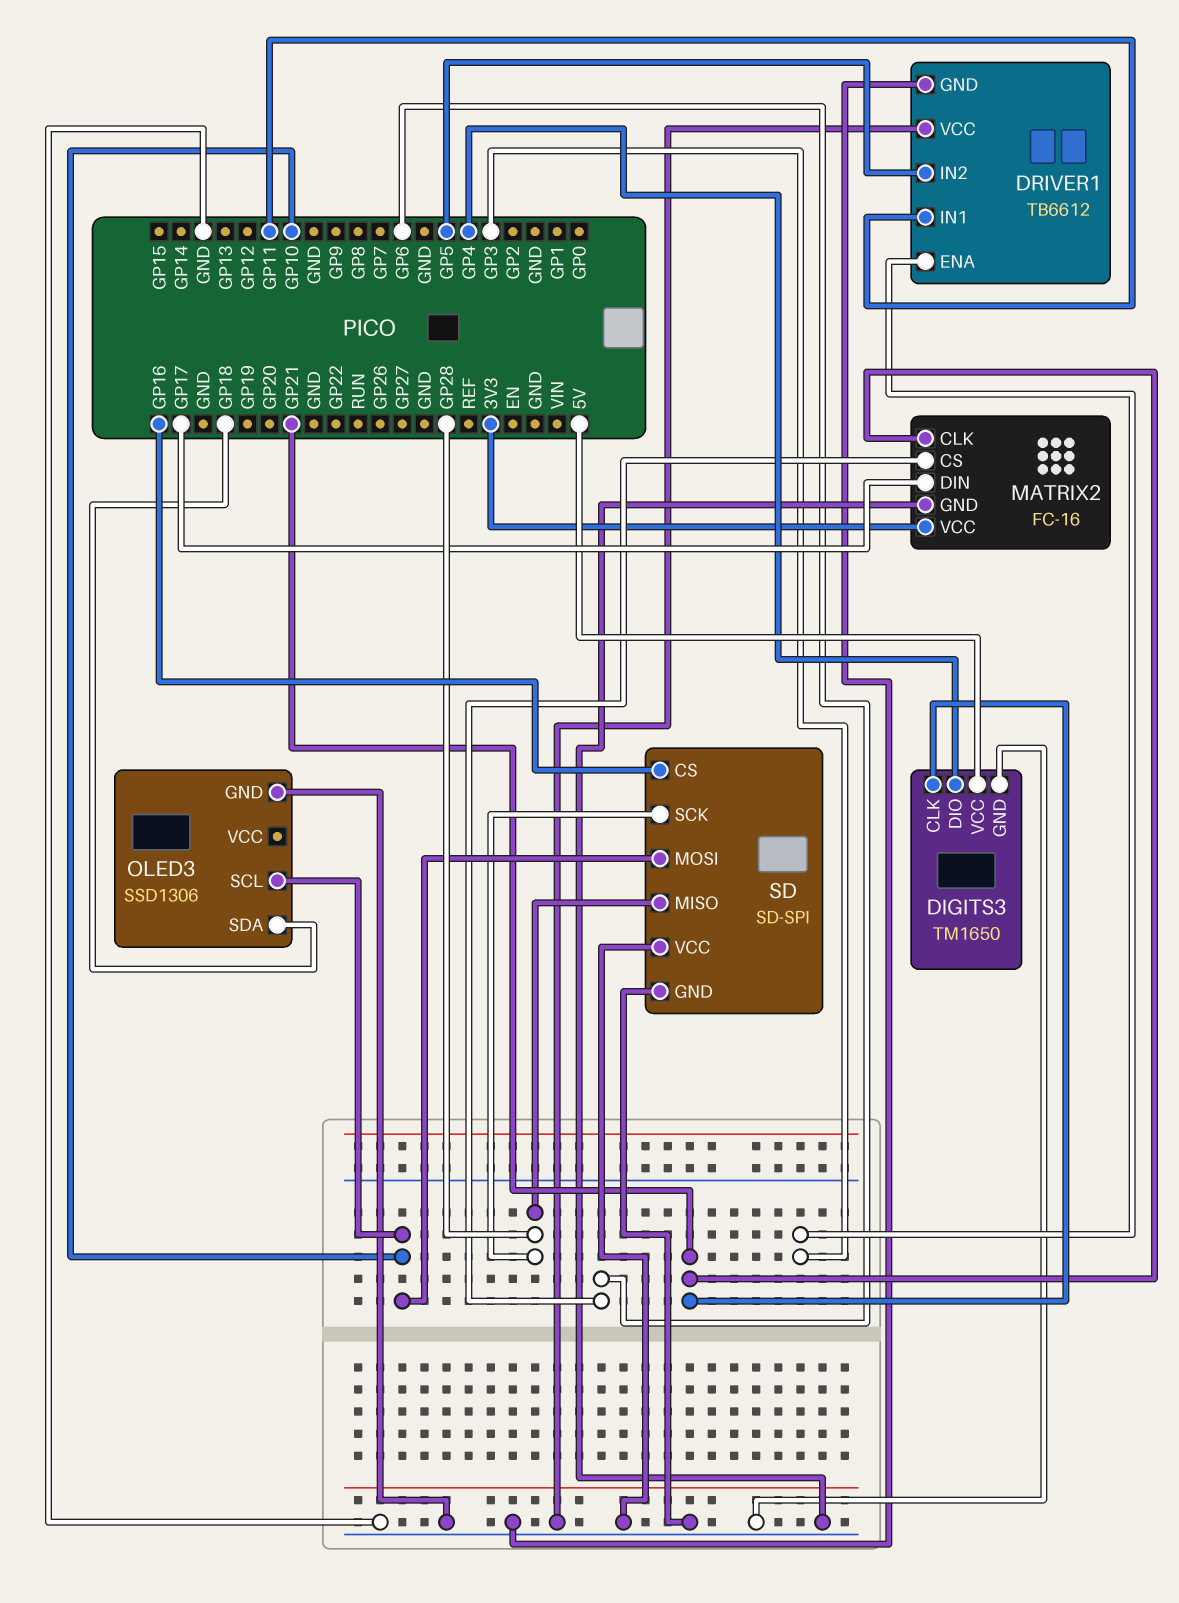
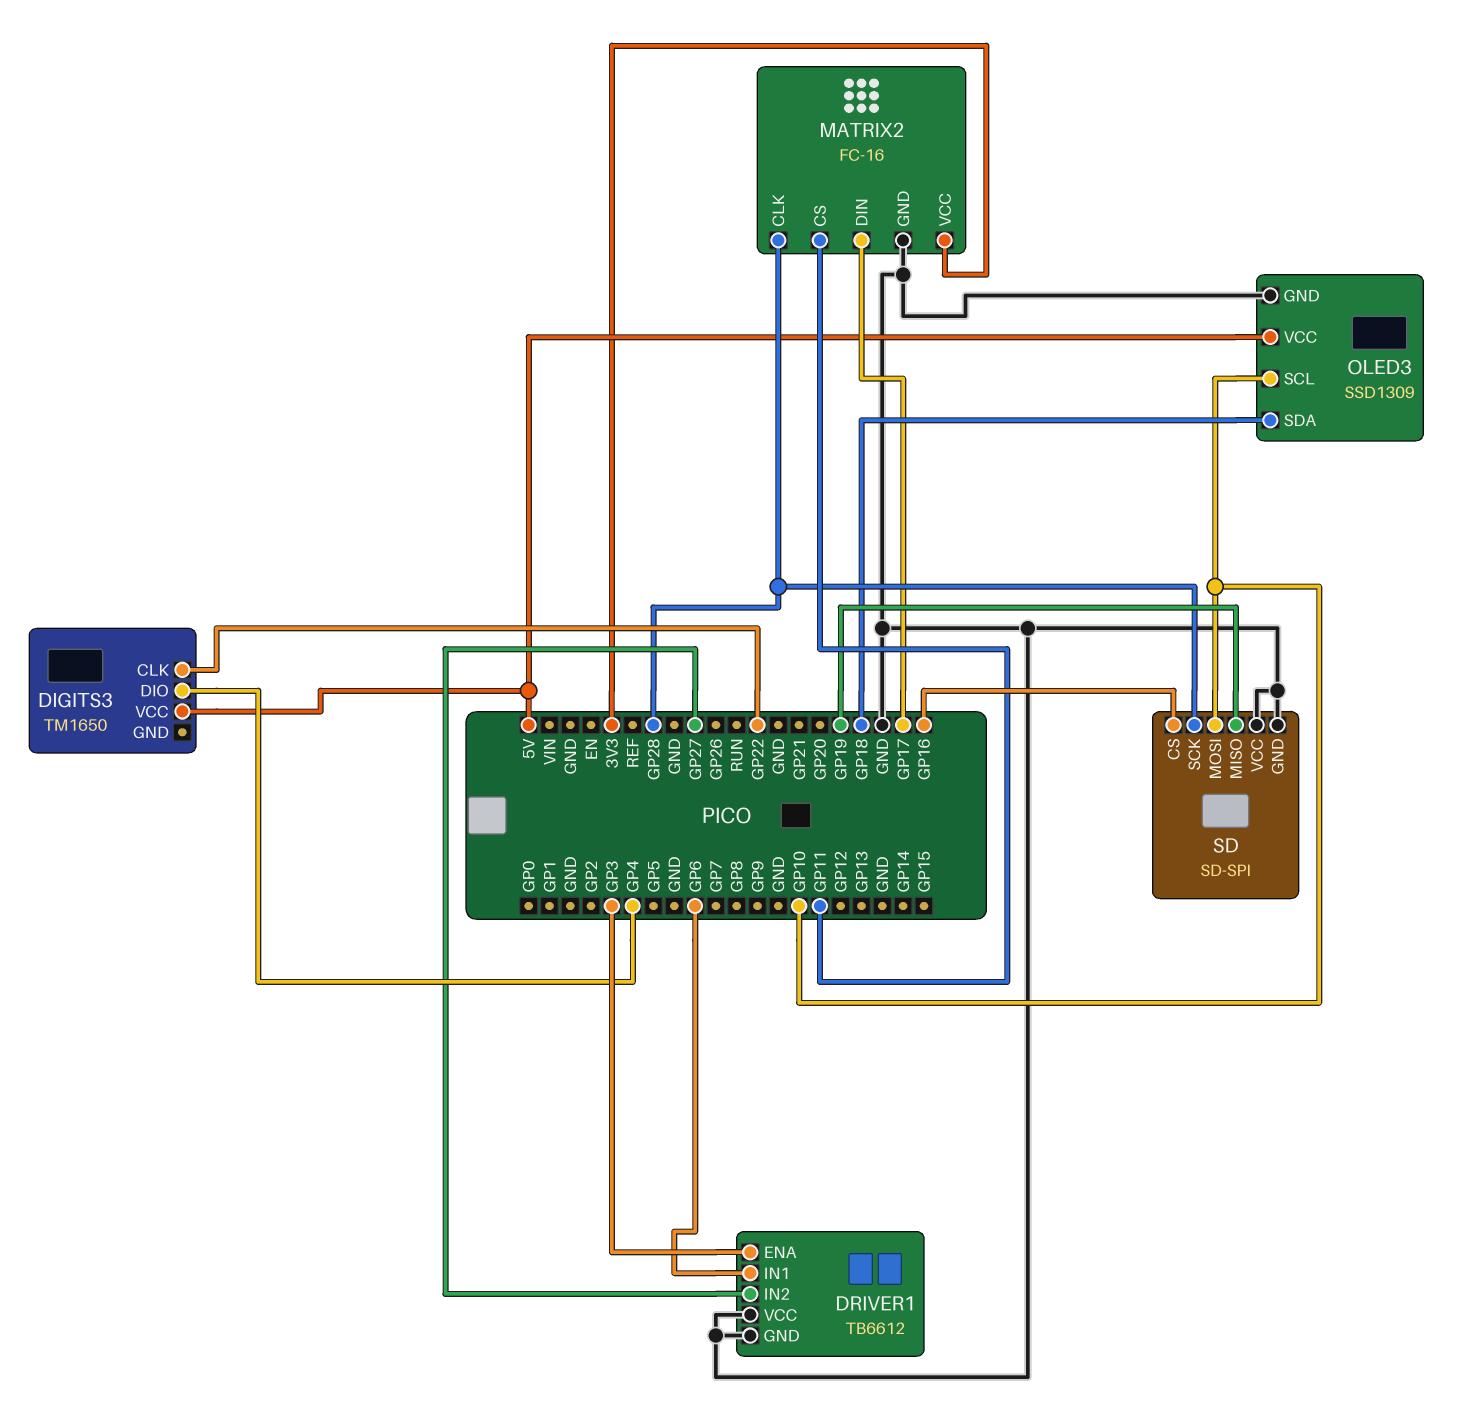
DIGITS3 pin CLK: GP21 -> GP22
DIGITS3 pin GND: GND -> none
DRIVER1 pin IN1: GP11 -> GP6
DRIVER1 pin IN2: GP5 -> GP27
MATRIX2 pin CLK: GP21 -> GP28
MATRIX2 pin CS: GP6 -> GP11
OLED3: SSD1306 -> SSD1309
OLED3 pin VCC: none -> 5V
SD pin MISO: GP28 -> GP19

